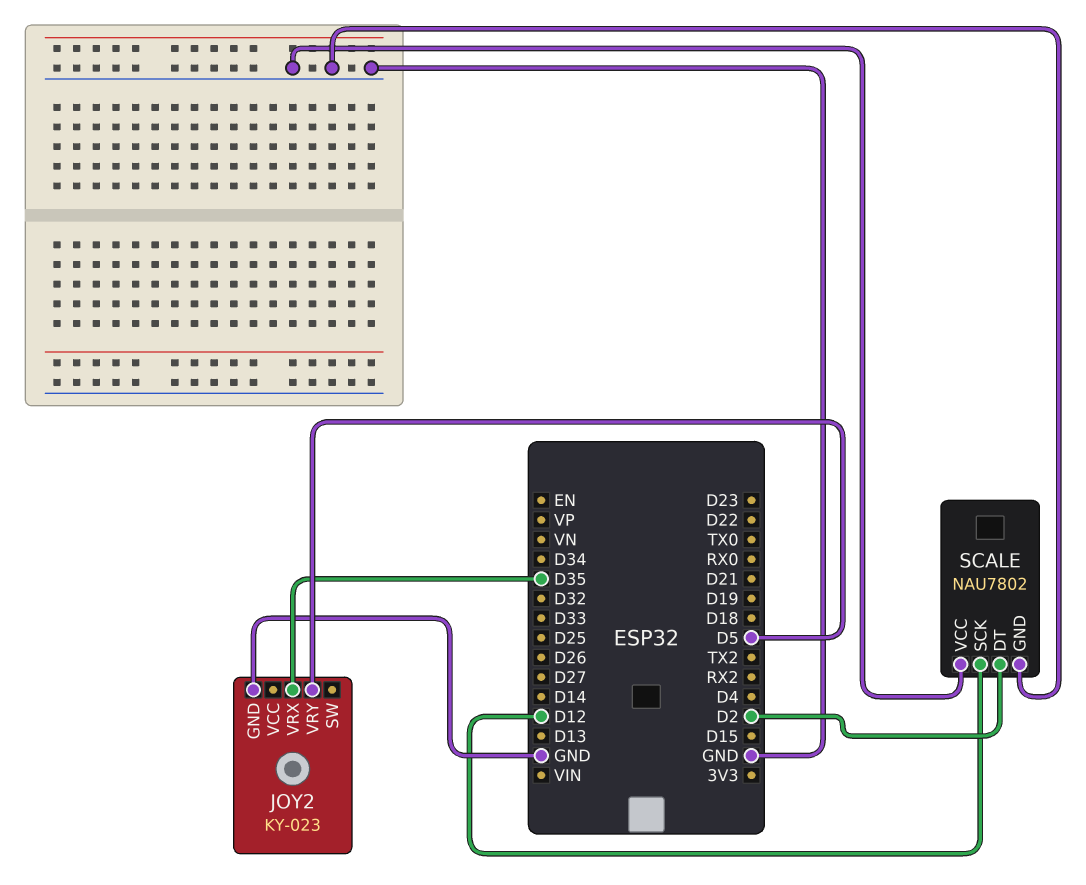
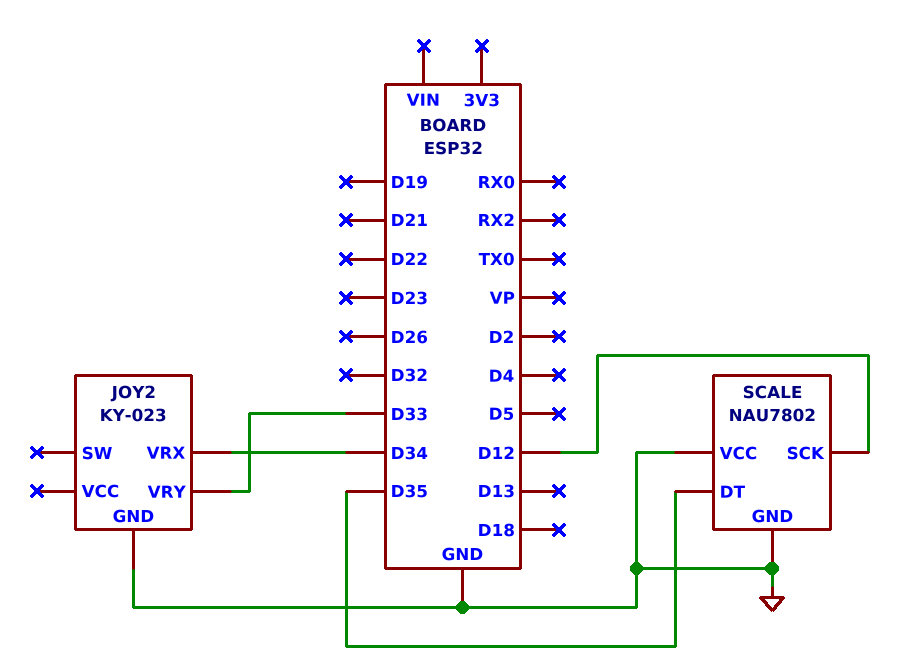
JOY2 pin VRX: D35 -> D34
JOY2 pin VRY: D5 -> D33
SCALE pin DT: D2 -> D35

